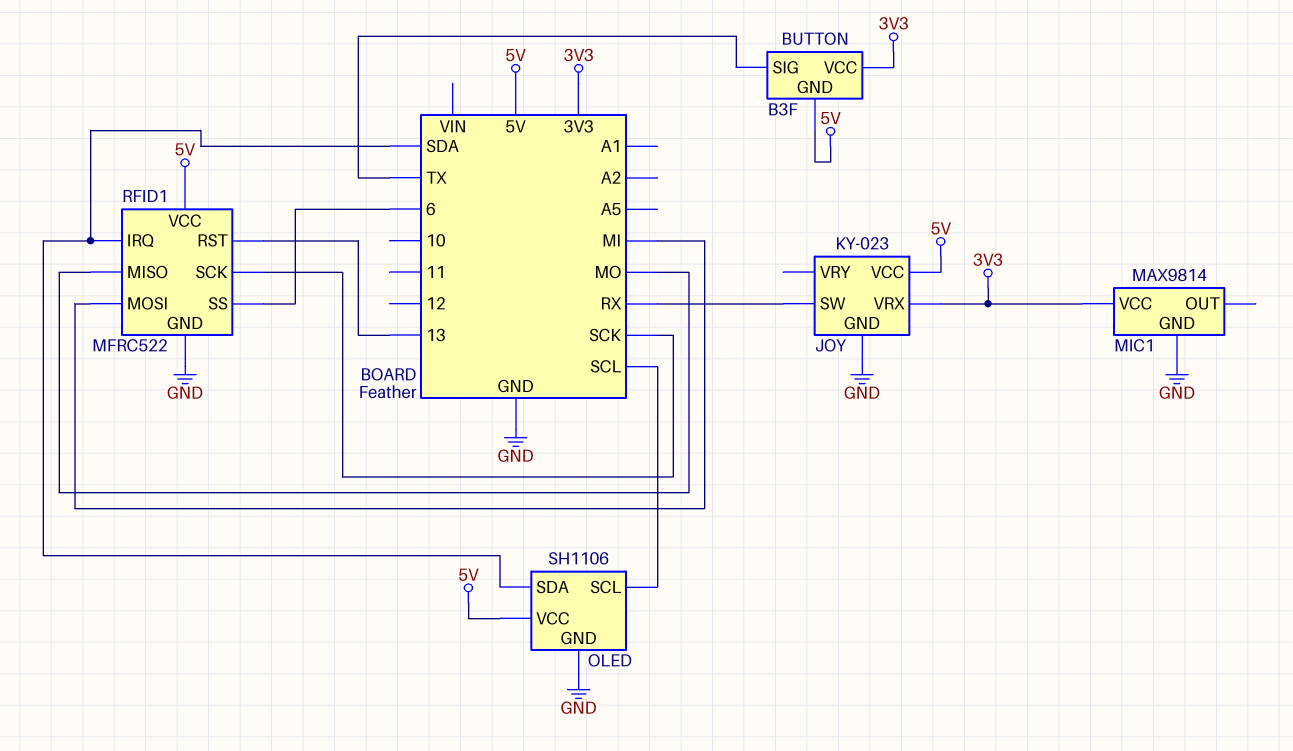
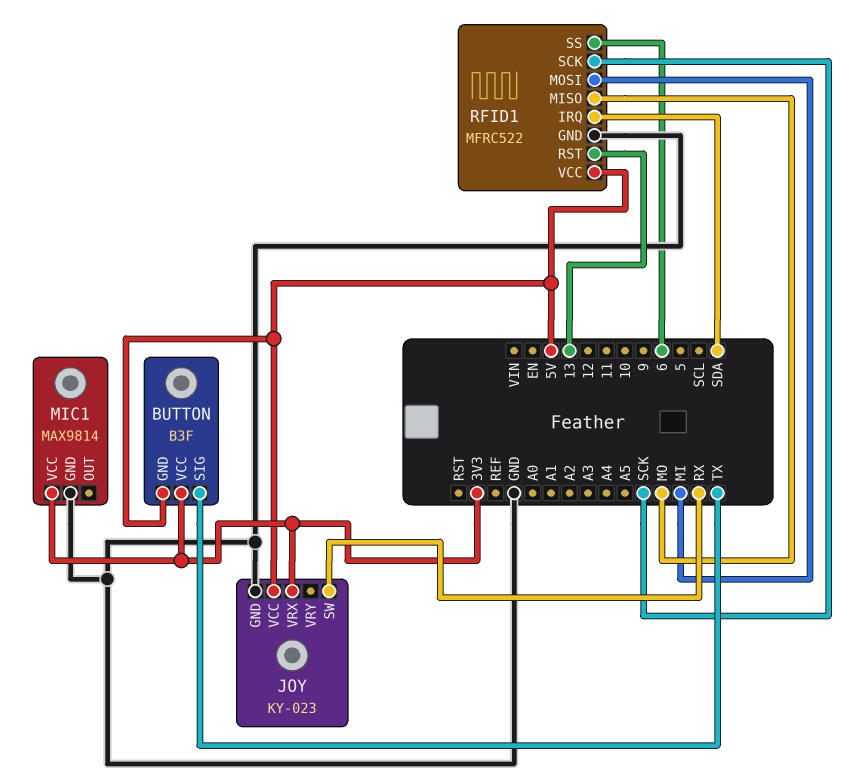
OLED: SH1106 -> none
OLED pin GND: GND -> none
OLED pin SCL: SCL -> none
OLED pin SDA: SDA -> none
OLED pin VCC: 5V -> none

